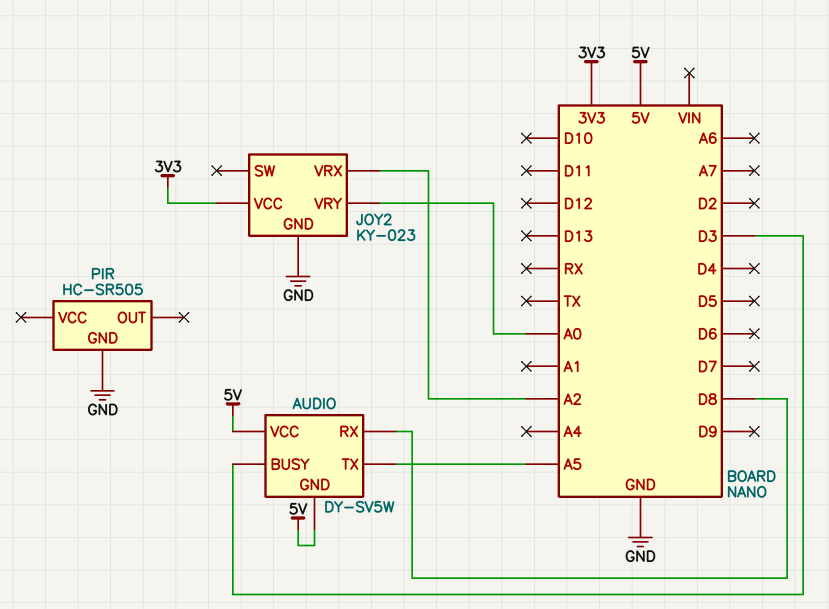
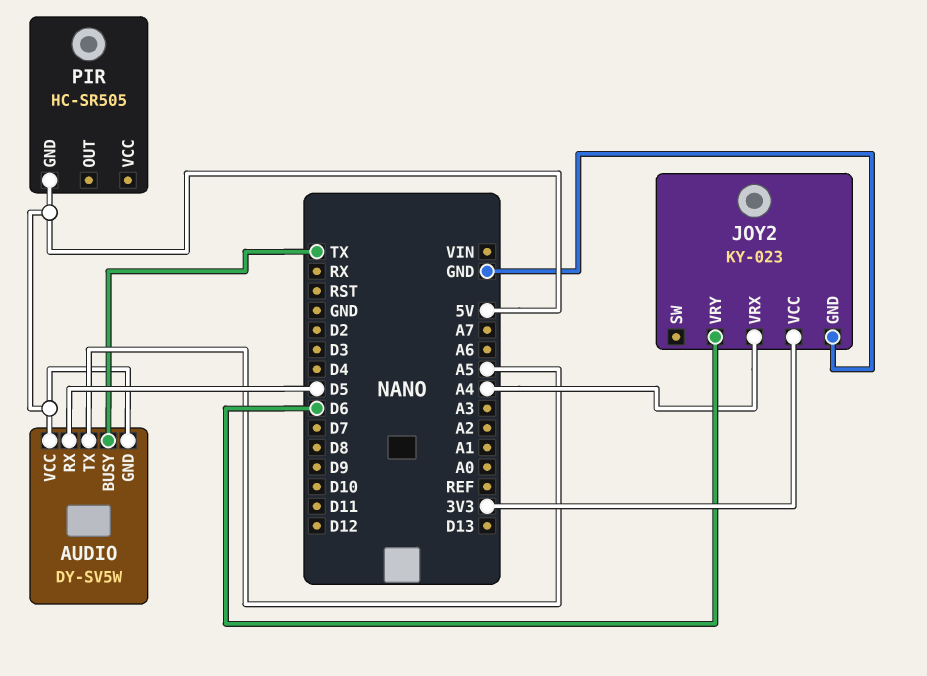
AUDIO pin BUSY: D3 -> TX
AUDIO pin RX: D8 -> D5
JOY2 pin VRX: A2 -> A4
JOY2 pin VRY: A0 -> D6
PIR pin GND: GND -> 5V

